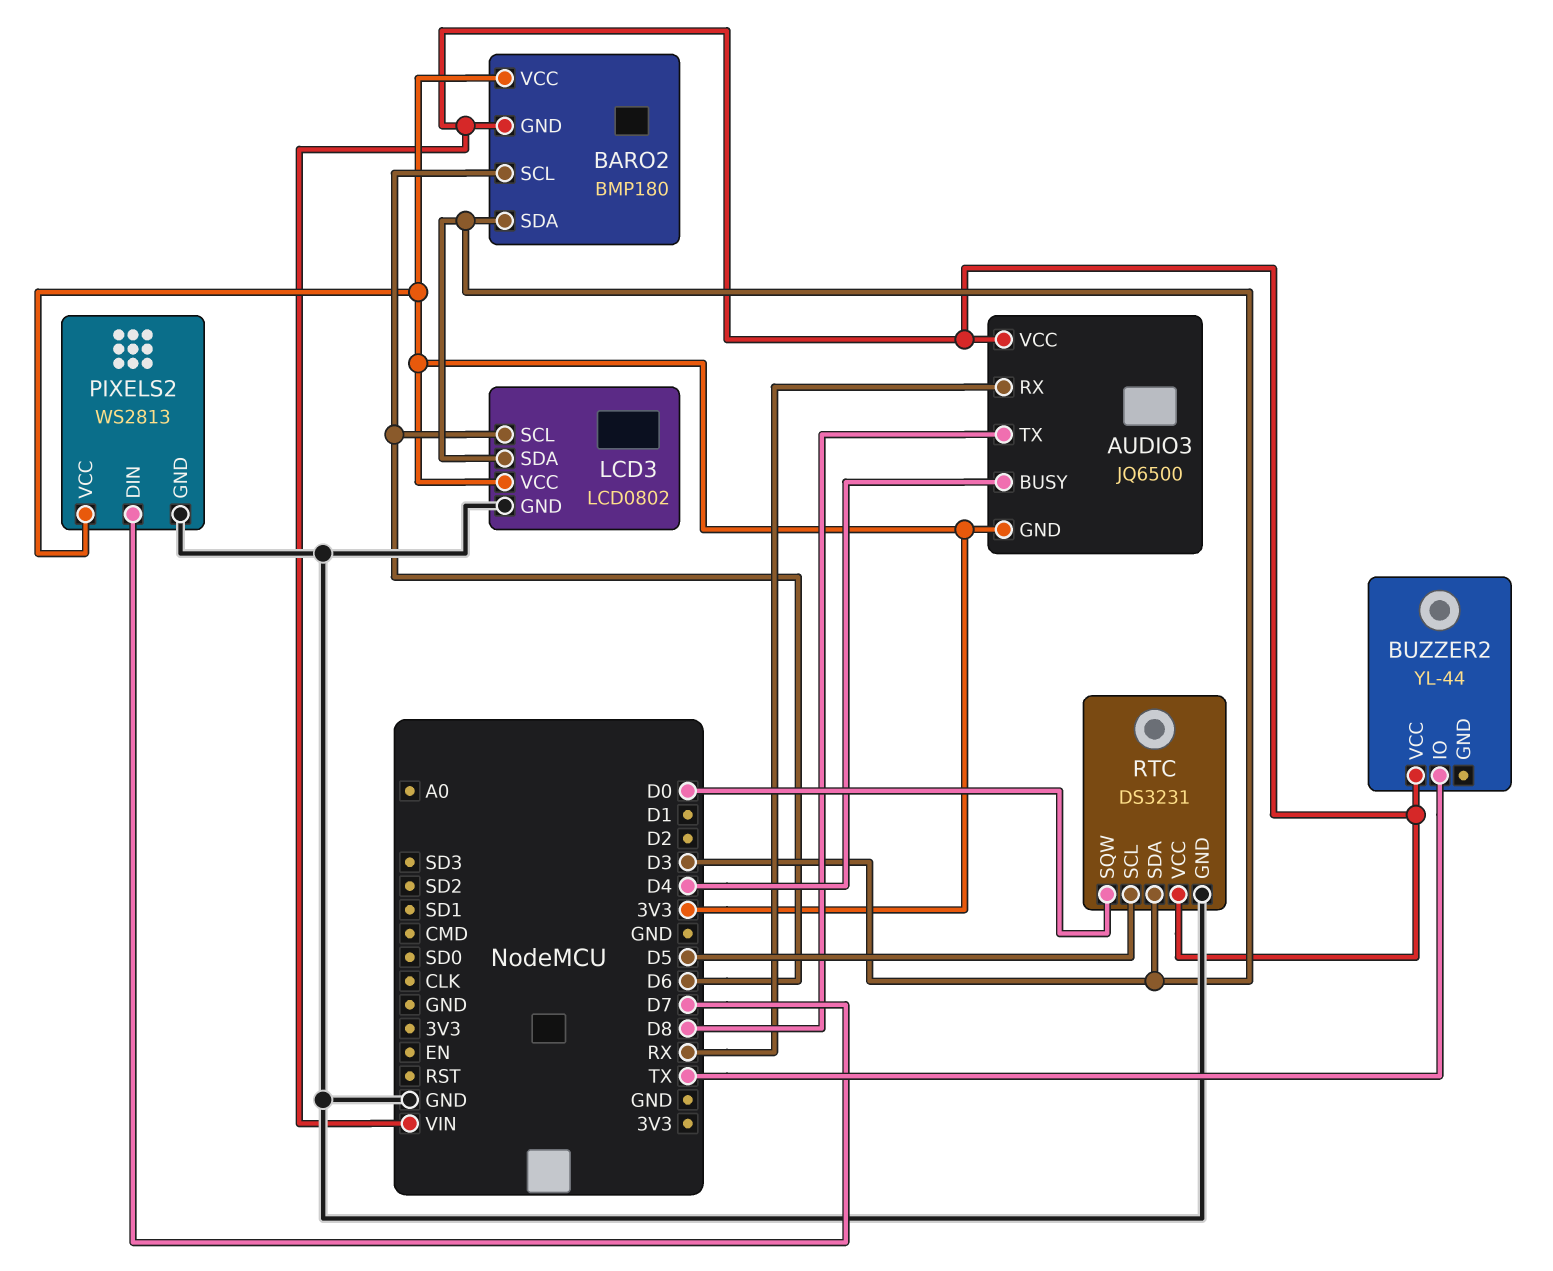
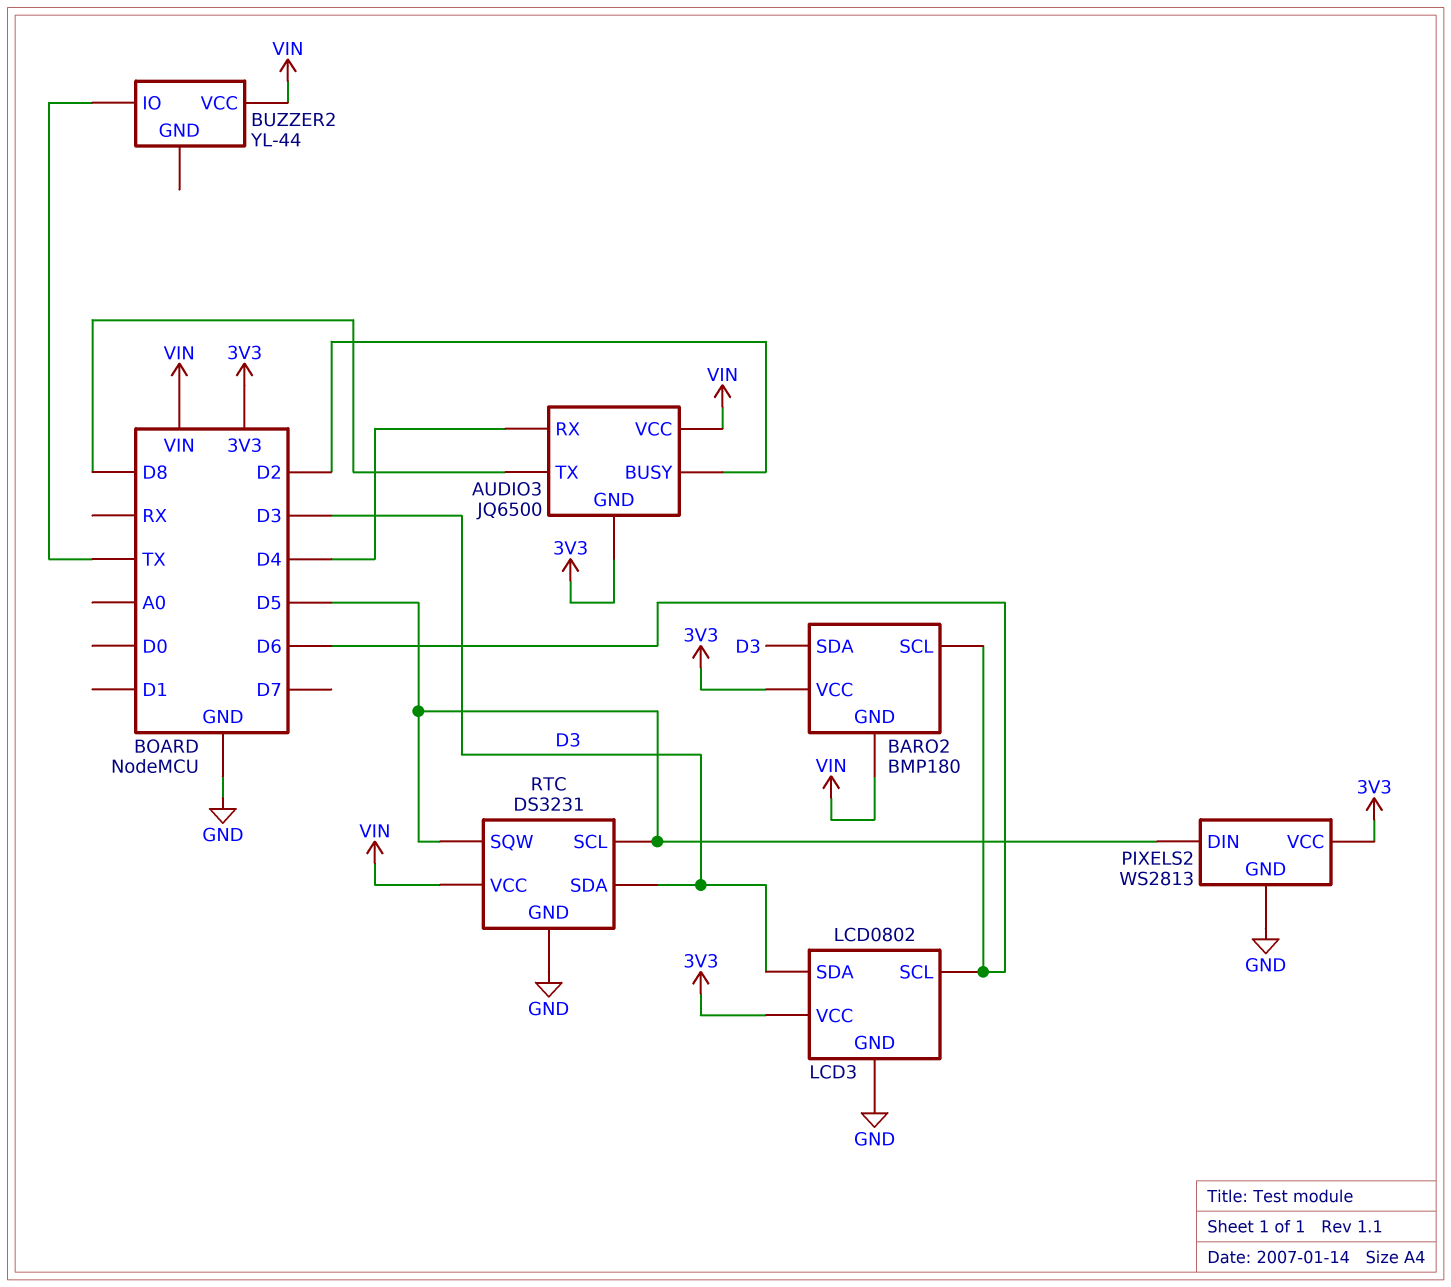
AUDIO3 pin BUSY: D4 -> D2
AUDIO3 pin RX: RX -> D4
PIXELS2 pin DIN: D7 -> D5
RTC pin SQW: D0 -> D5

